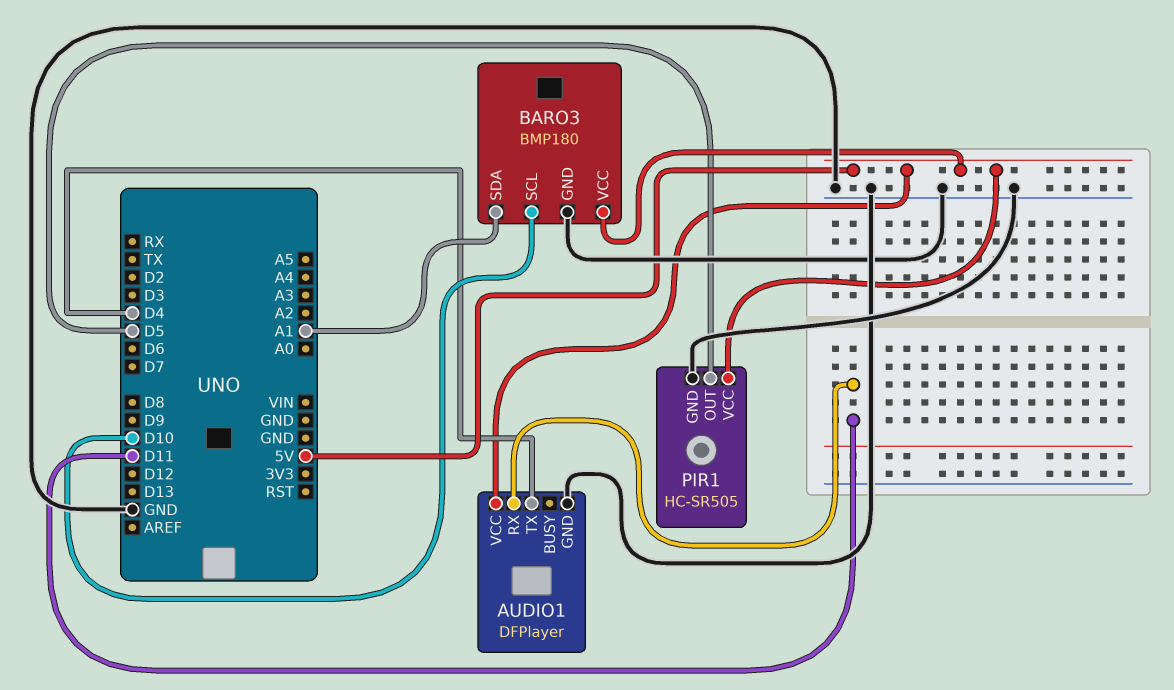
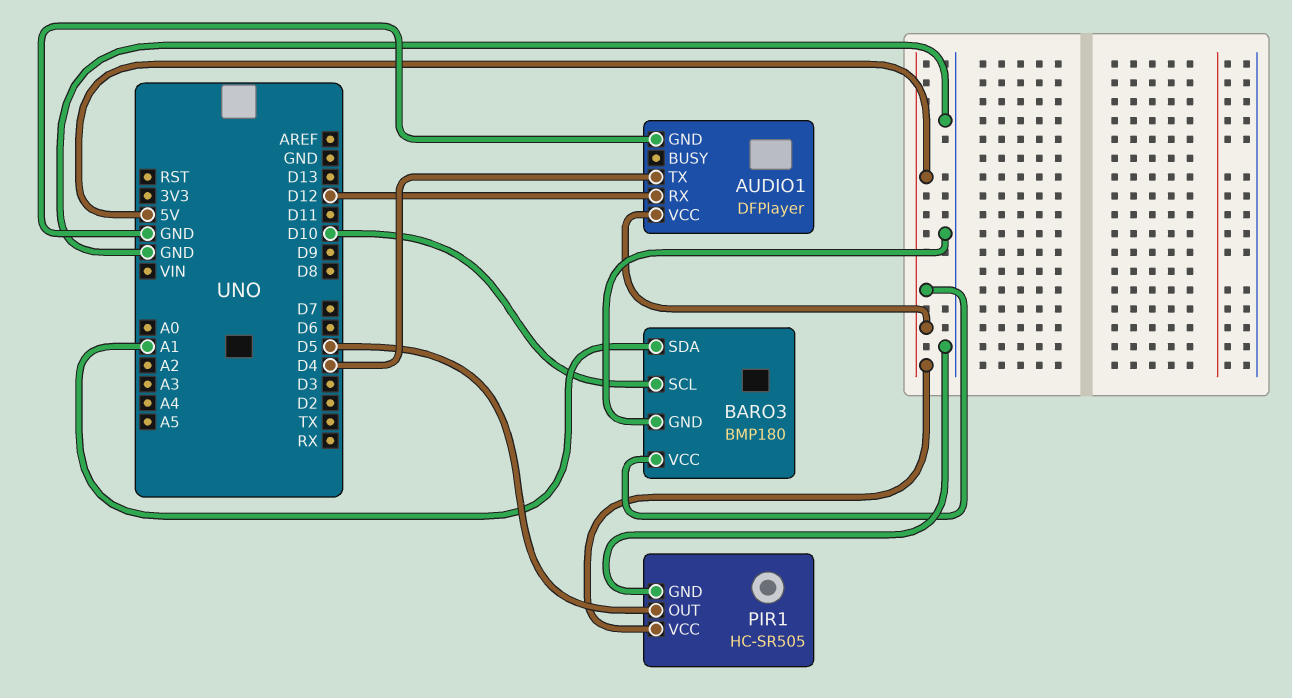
AUDIO1 pin RX: D11 -> D12

